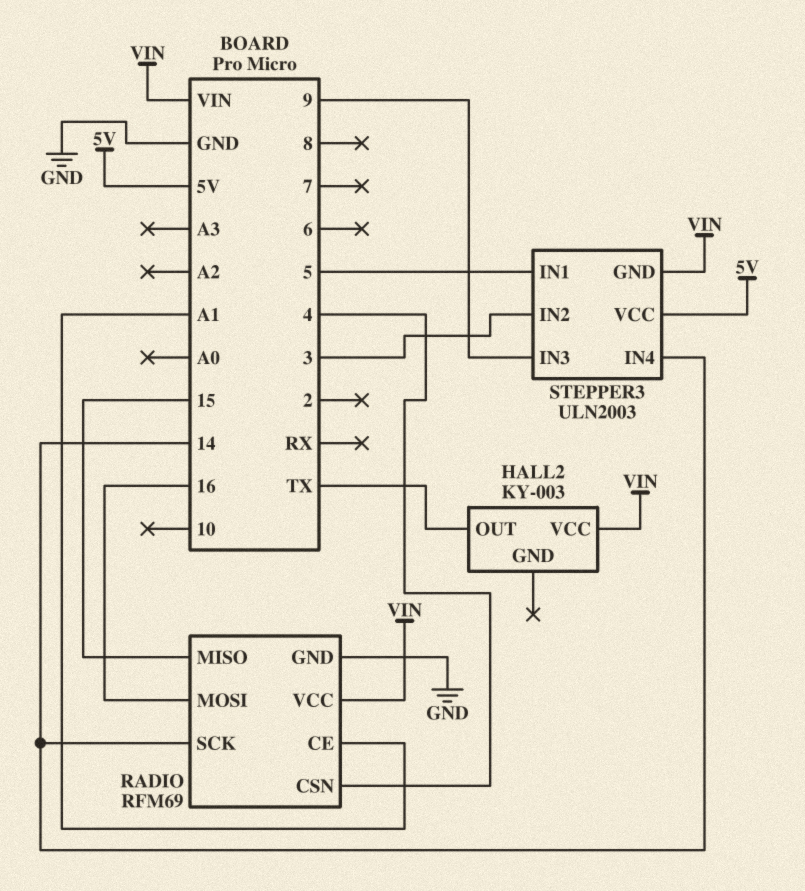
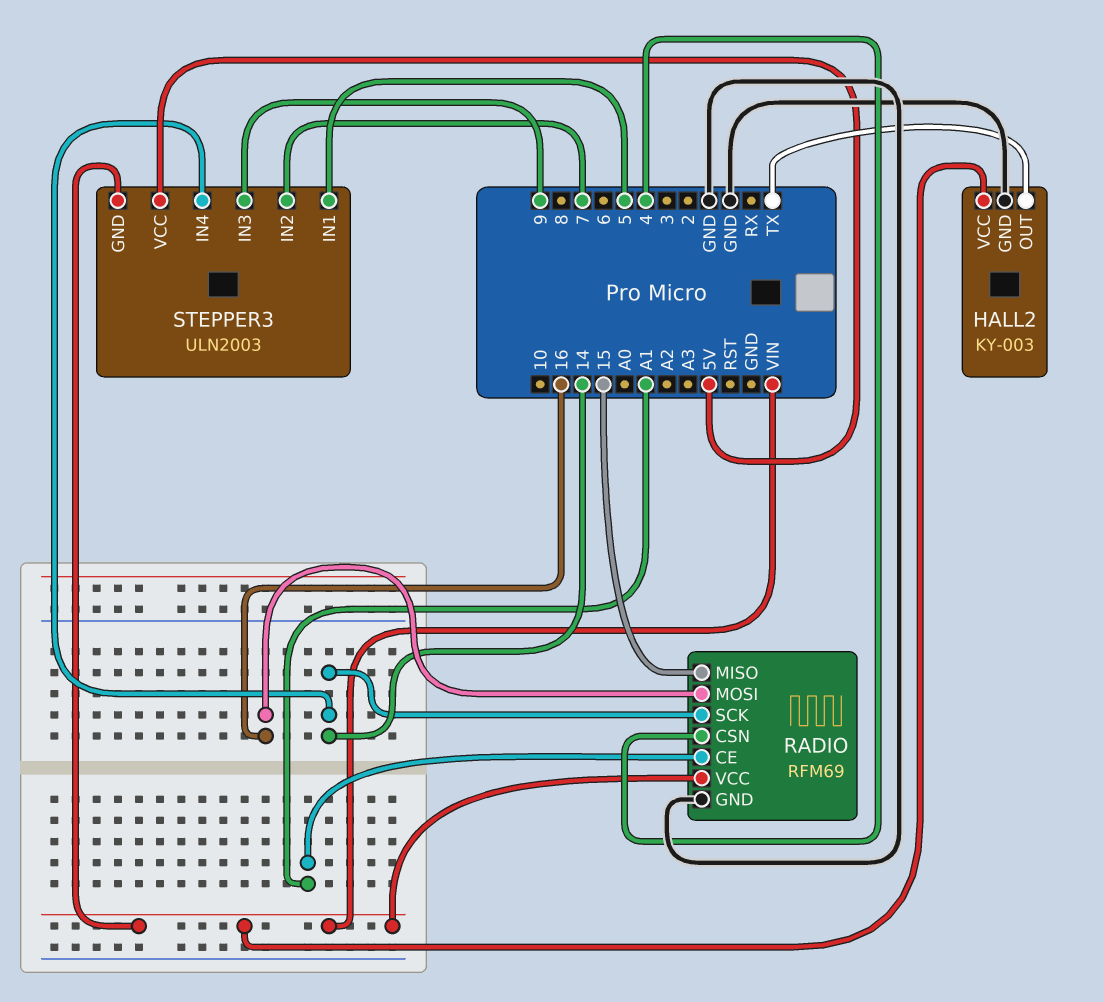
HALL2 pin GND: none -> GND
STEPPER3 pin IN2: 3 -> 7

